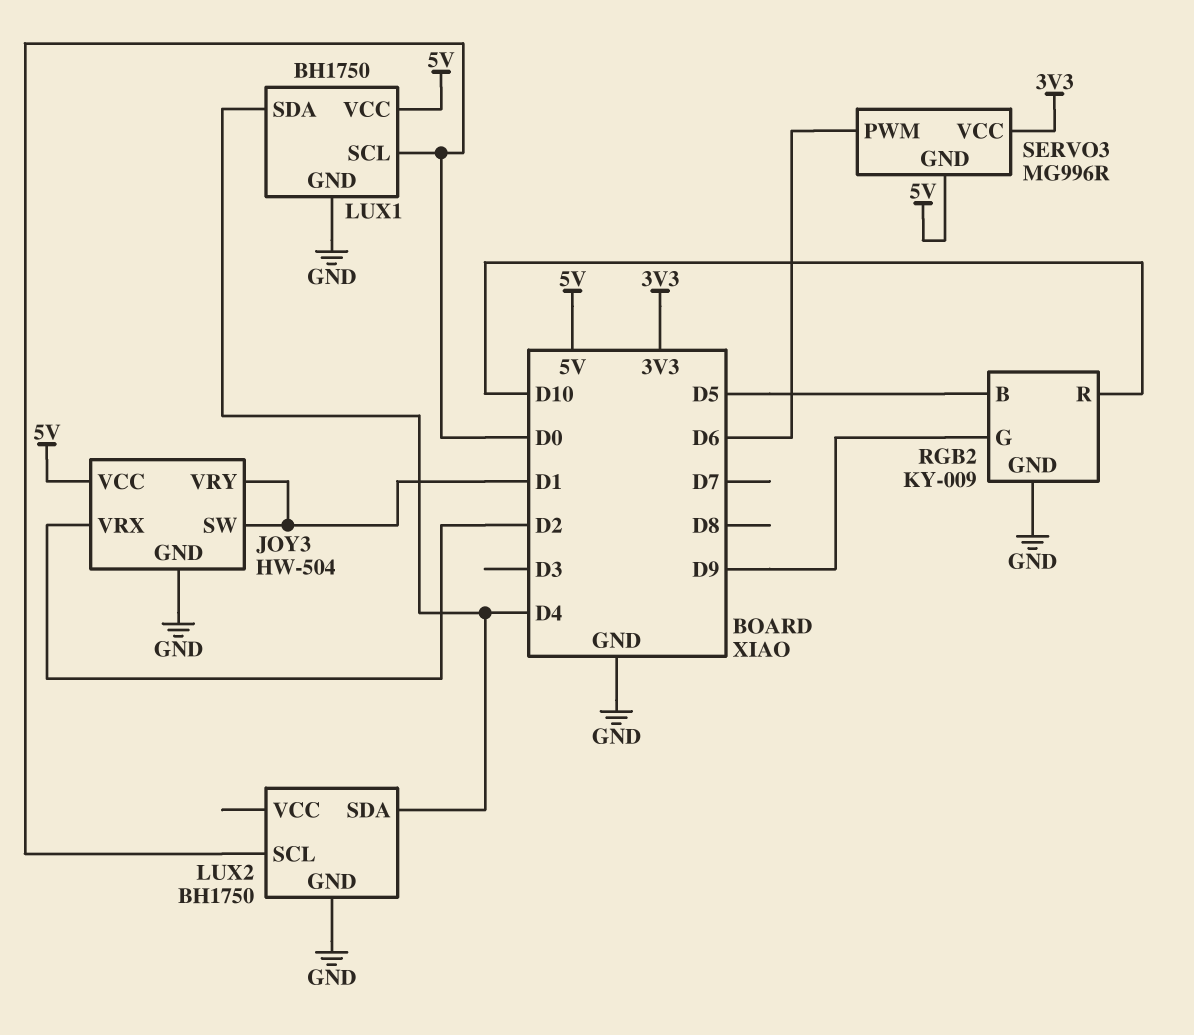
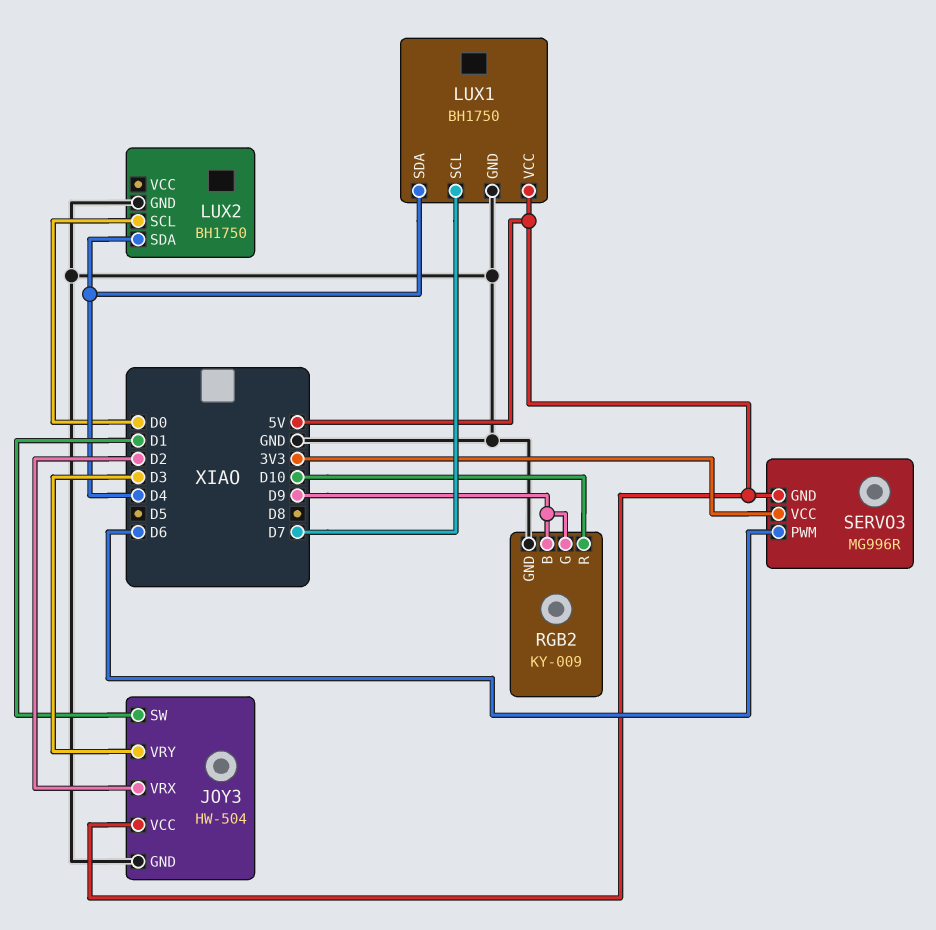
JOY3 pin VRY: D1 -> D3
LUX1 pin SCL: D0 -> D7
RGB2 pin B: D5 -> D9

